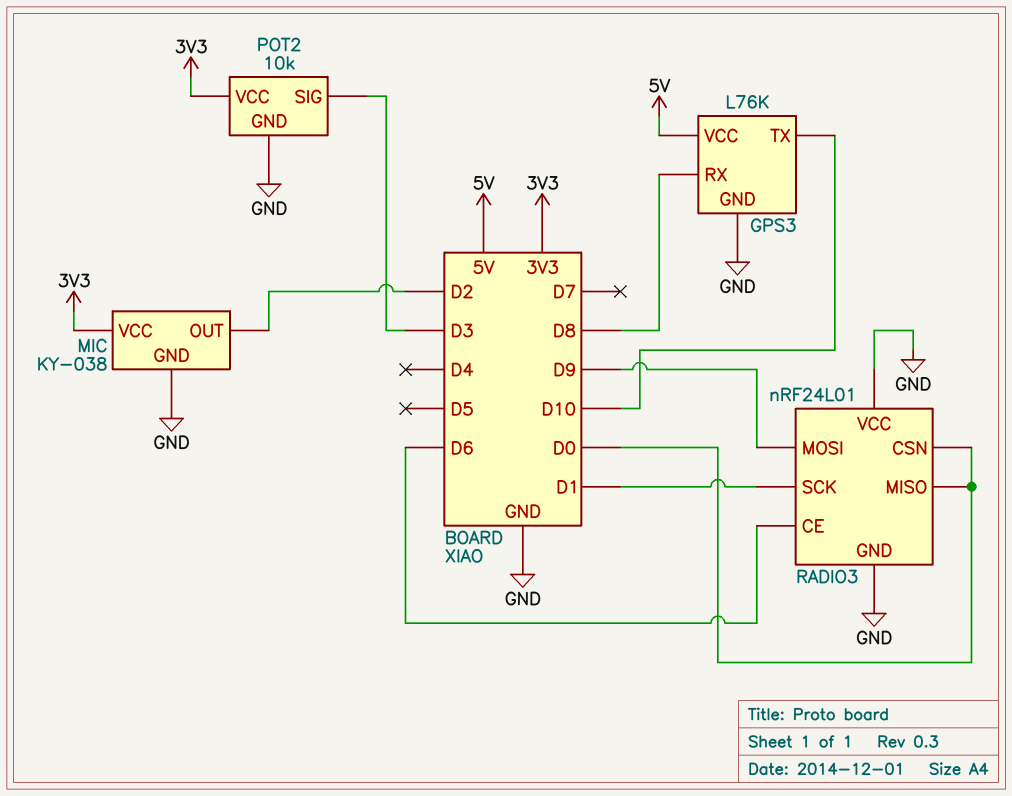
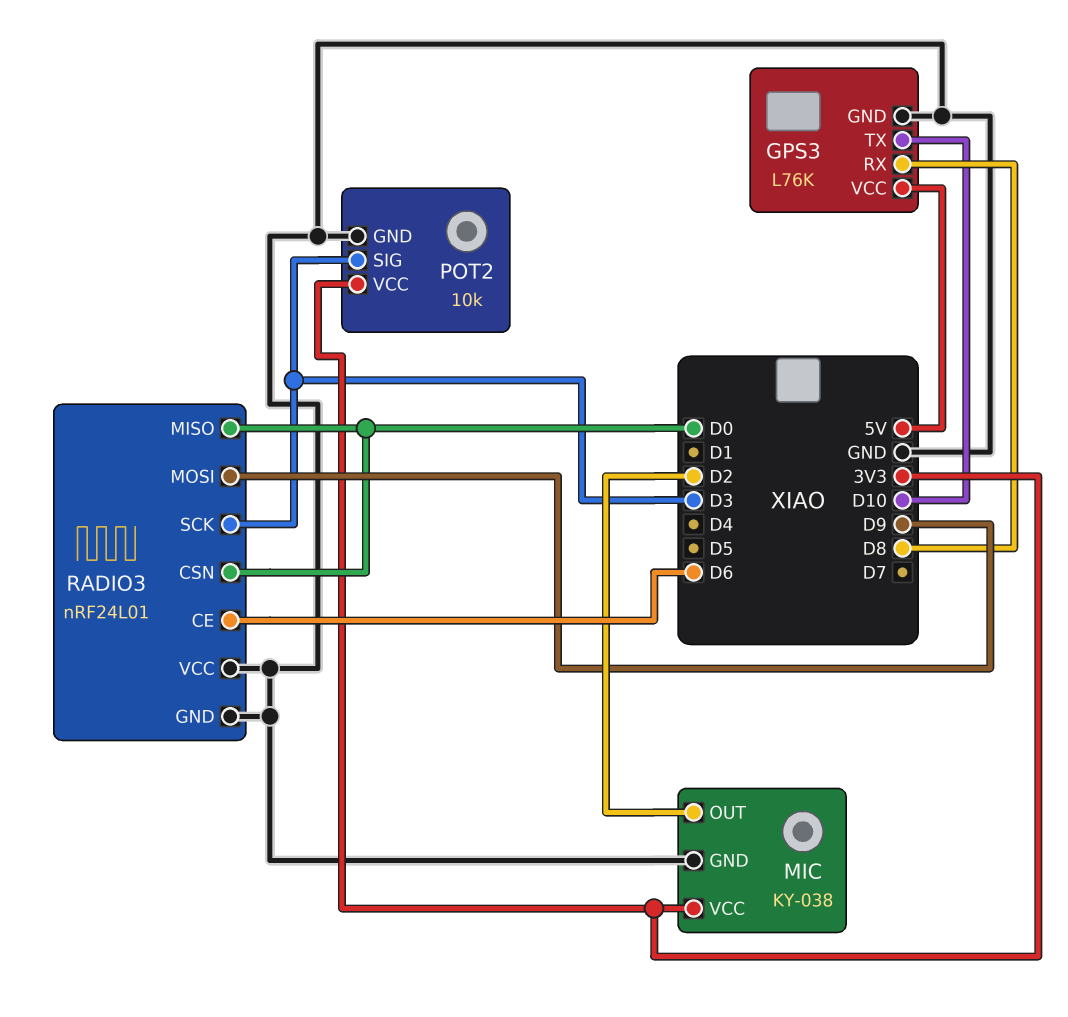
RADIO3 pin SCK: D1 -> D3

